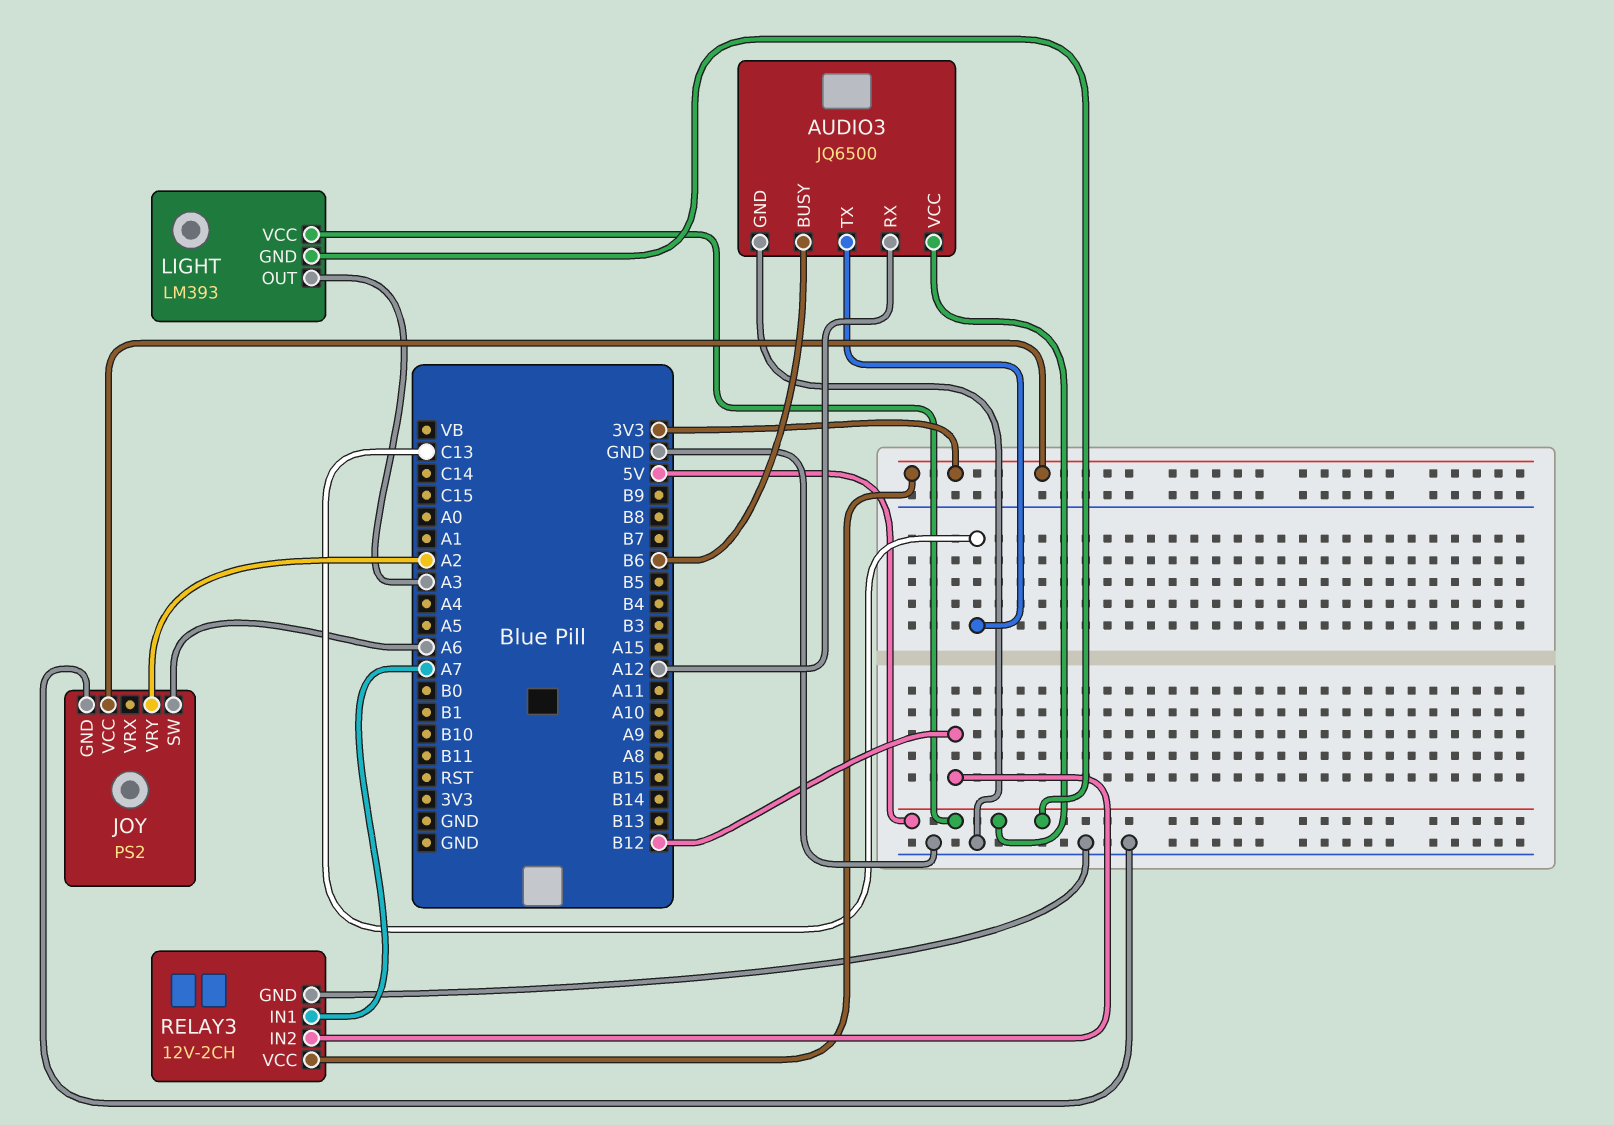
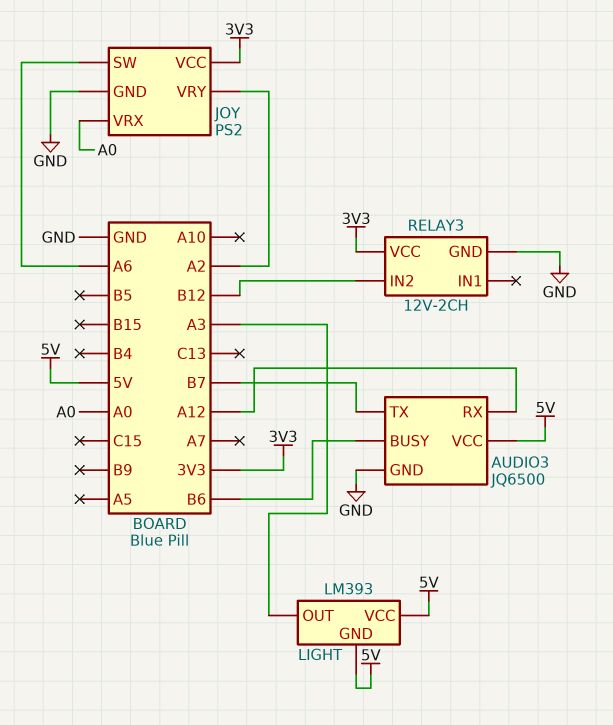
AUDIO3 pin TX: C13 -> B7
JOY pin VRX: none -> A0
RELAY3 pin IN1: A7 -> none

